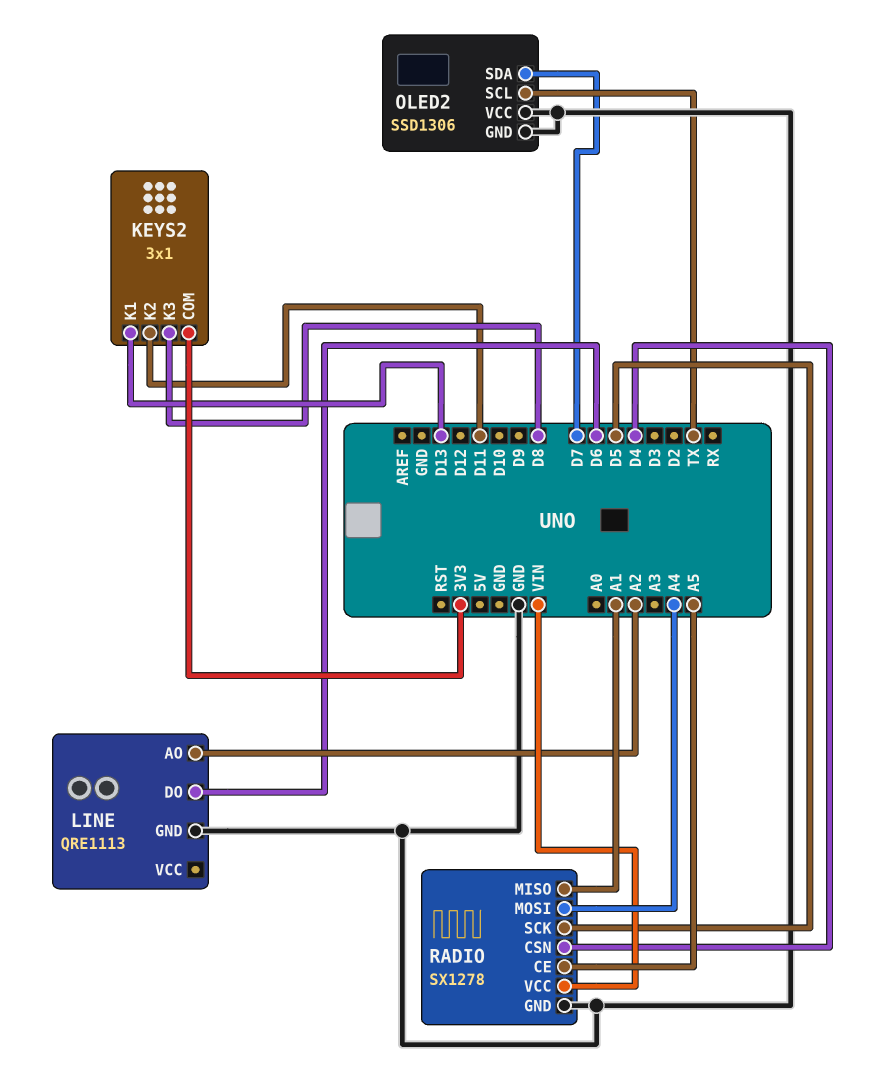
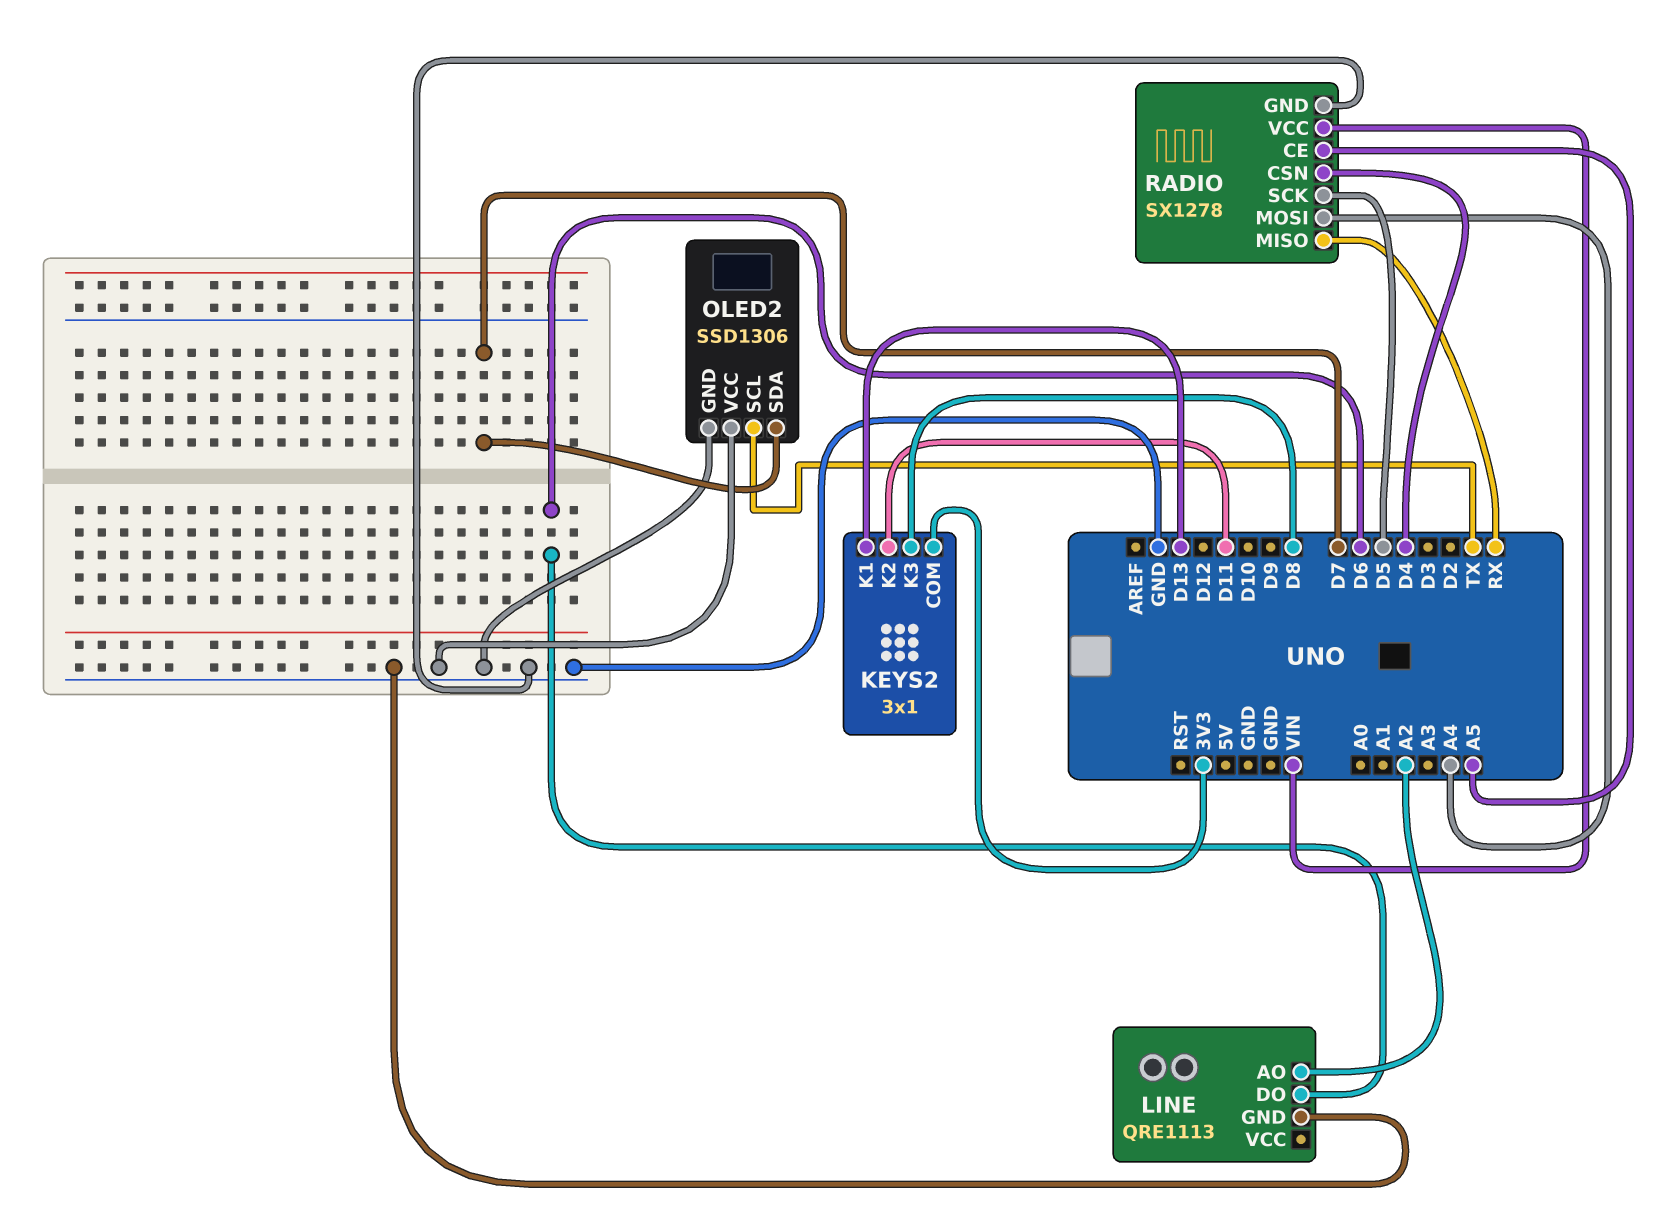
RADIO pin MISO: A1 -> RX

